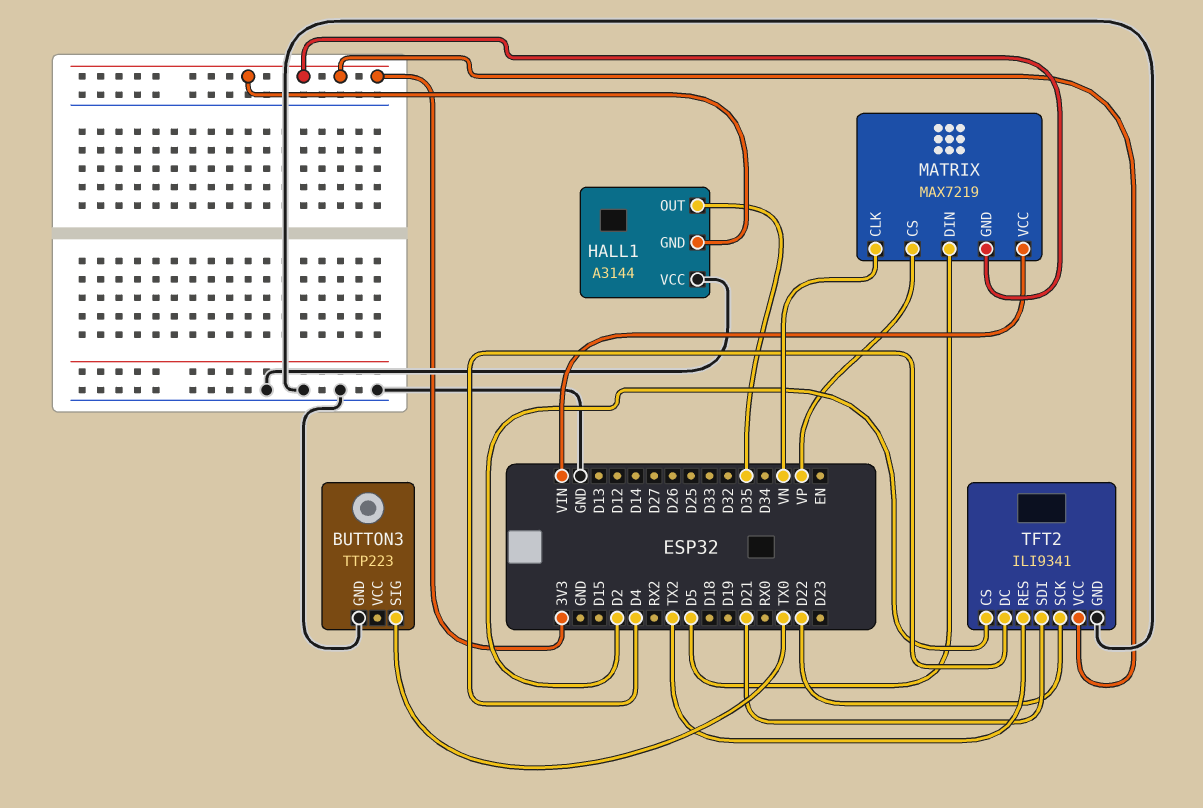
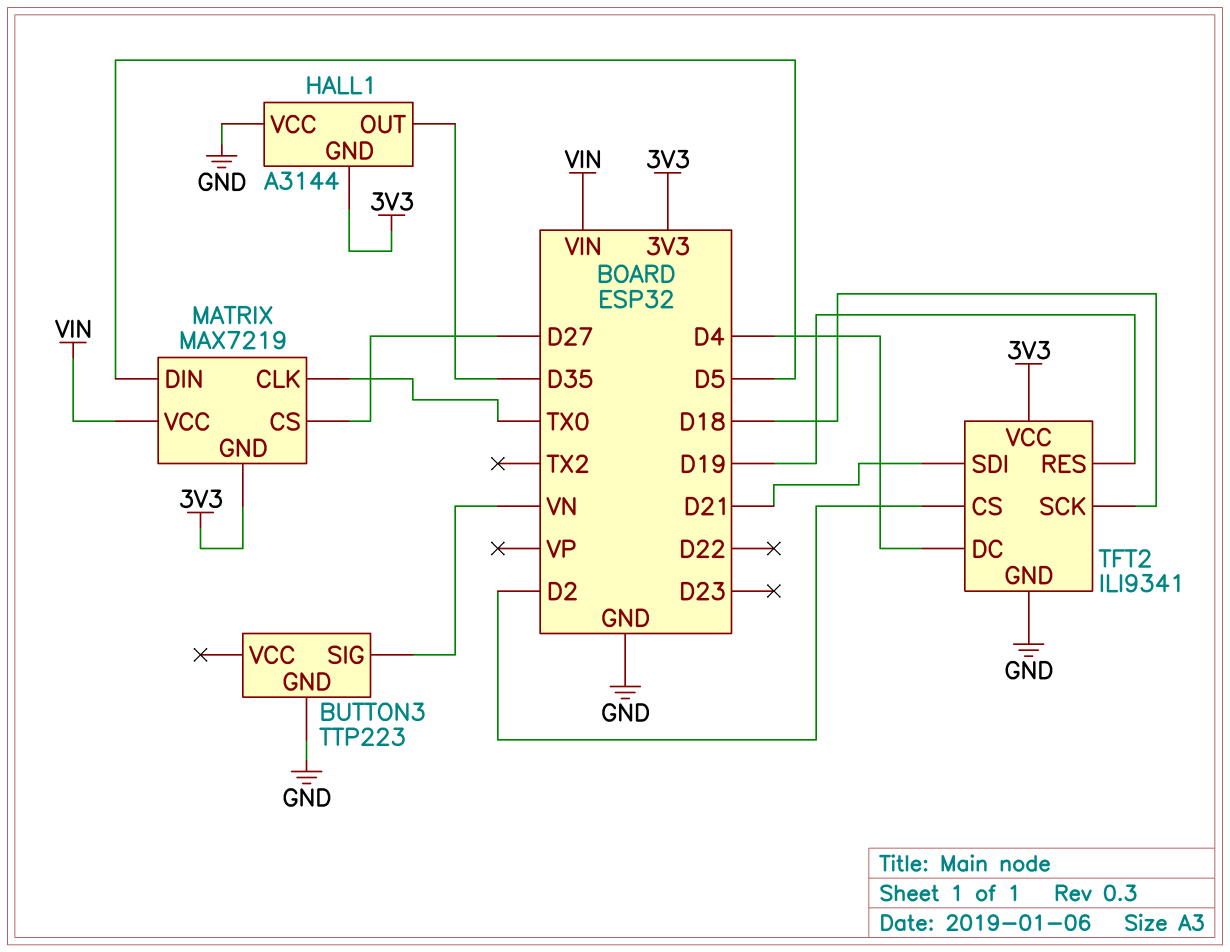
BUTTON3 pin SIG: TX0 -> VN
MATRIX pin CLK: VN -> TX0
MATRIX pin CS: VP -> D27
TFT2 pin RES: TX2 -> D19
TFT2 pin SCK: D22 -> D18

